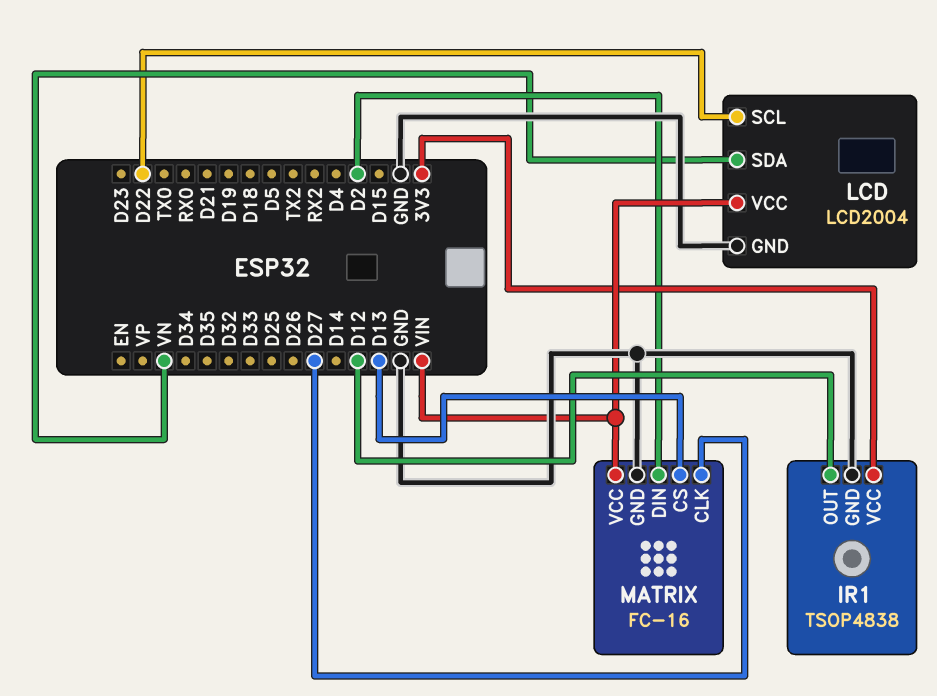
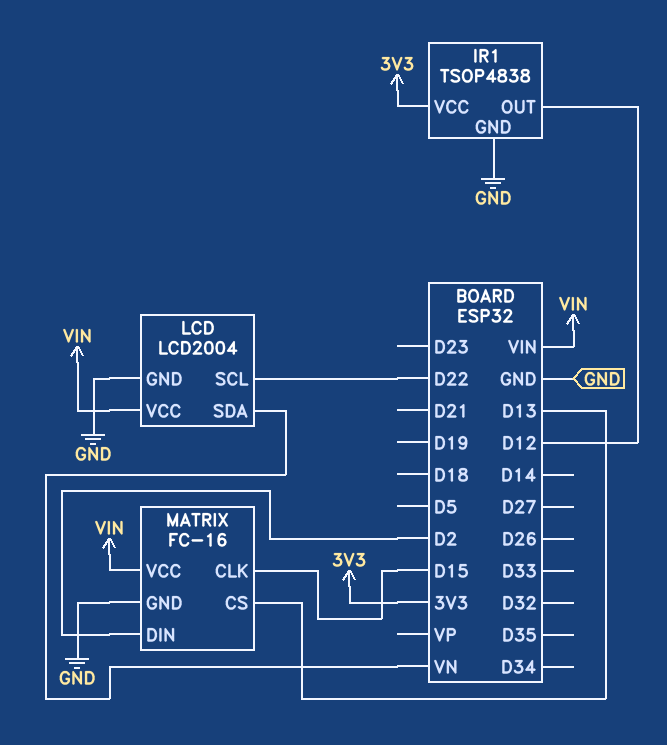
MATRIX pin CLK: D27 -> D15

